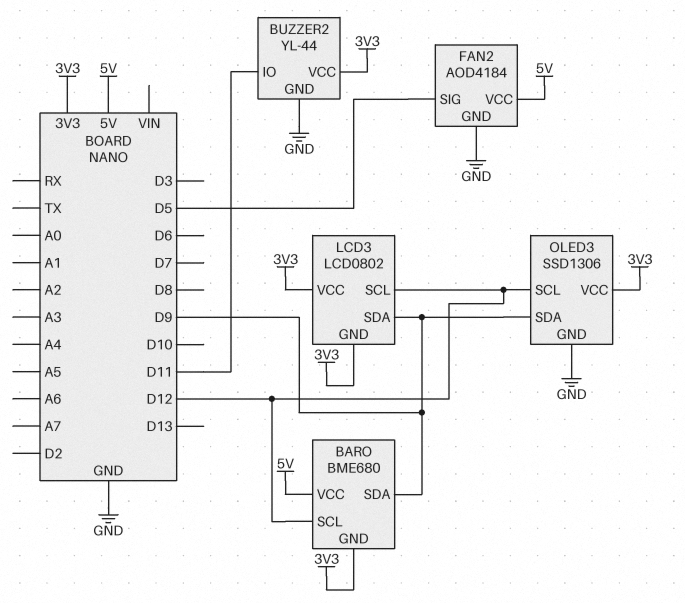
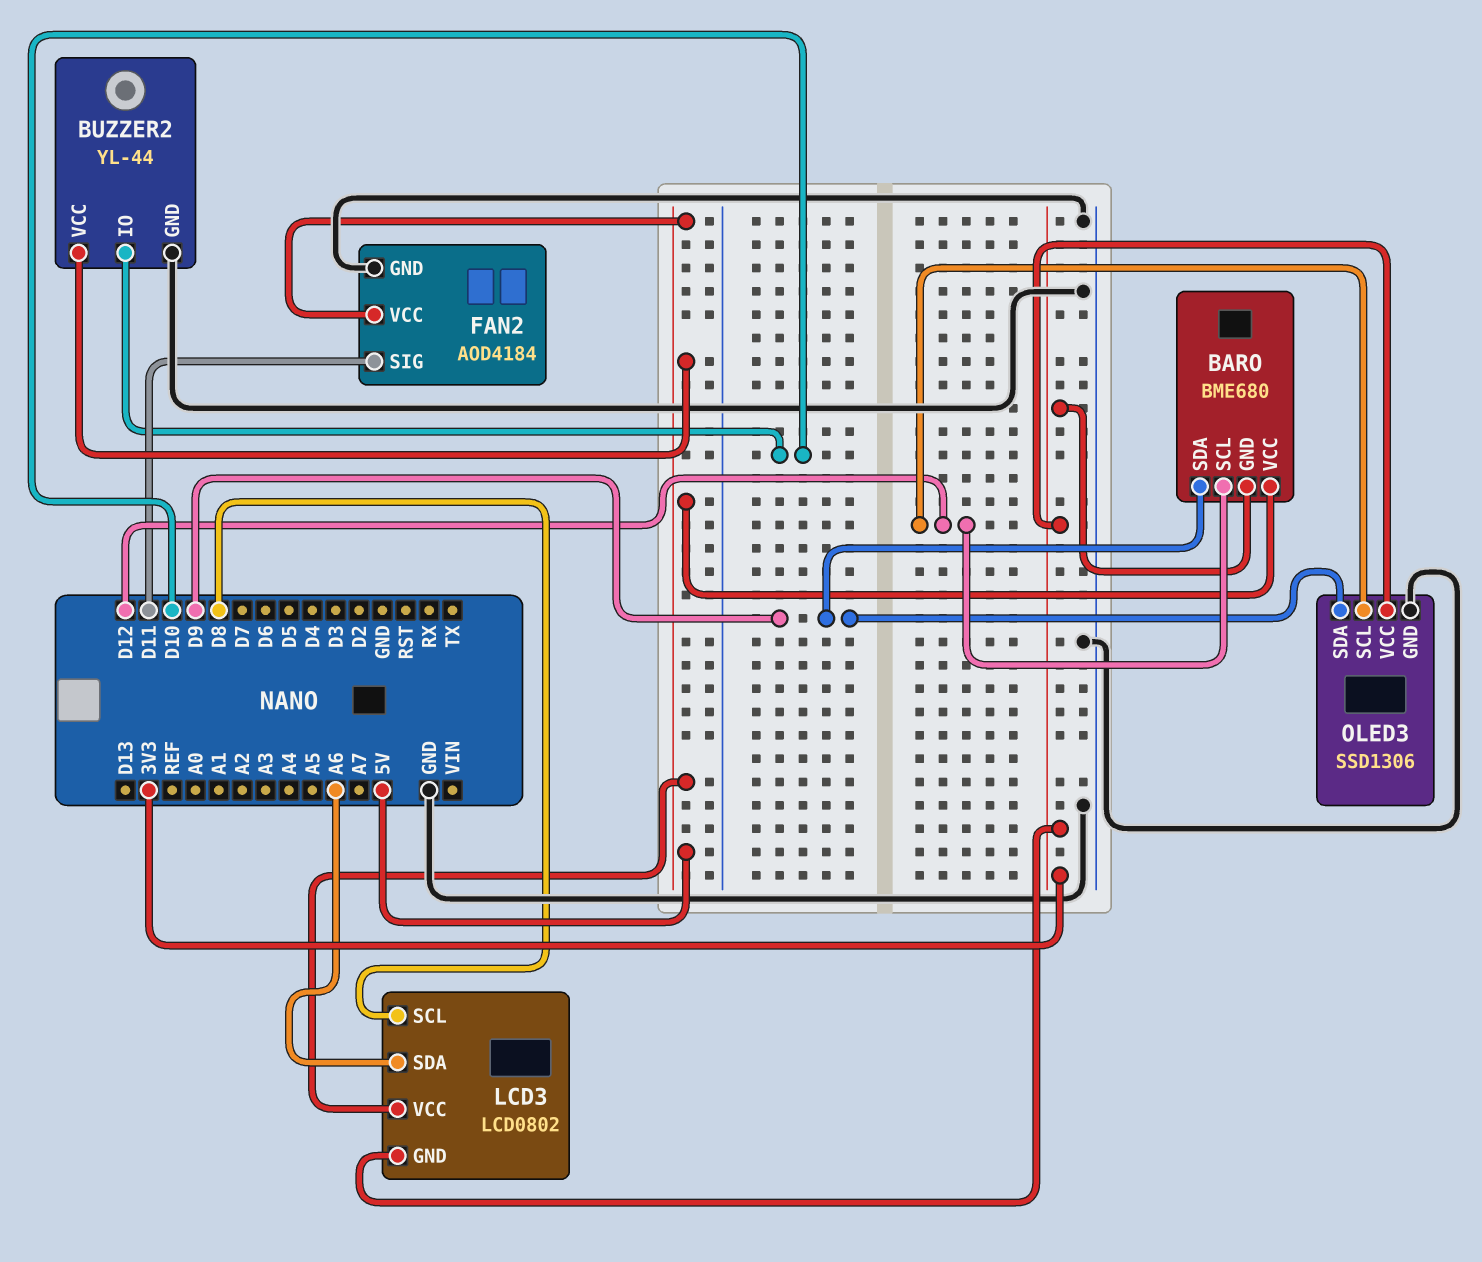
BUZZER2 pin IO: D11 -> D10
BUZZER2 pin VCC: 3V3 -> 5V
FAN2 pin SIG: D5 -> D11
LCD3 pin SCL: D12 -> D8
LCD3 pin SDA: D9 -> A6
LCD3 pin VCC: 3V3 -> 5V

